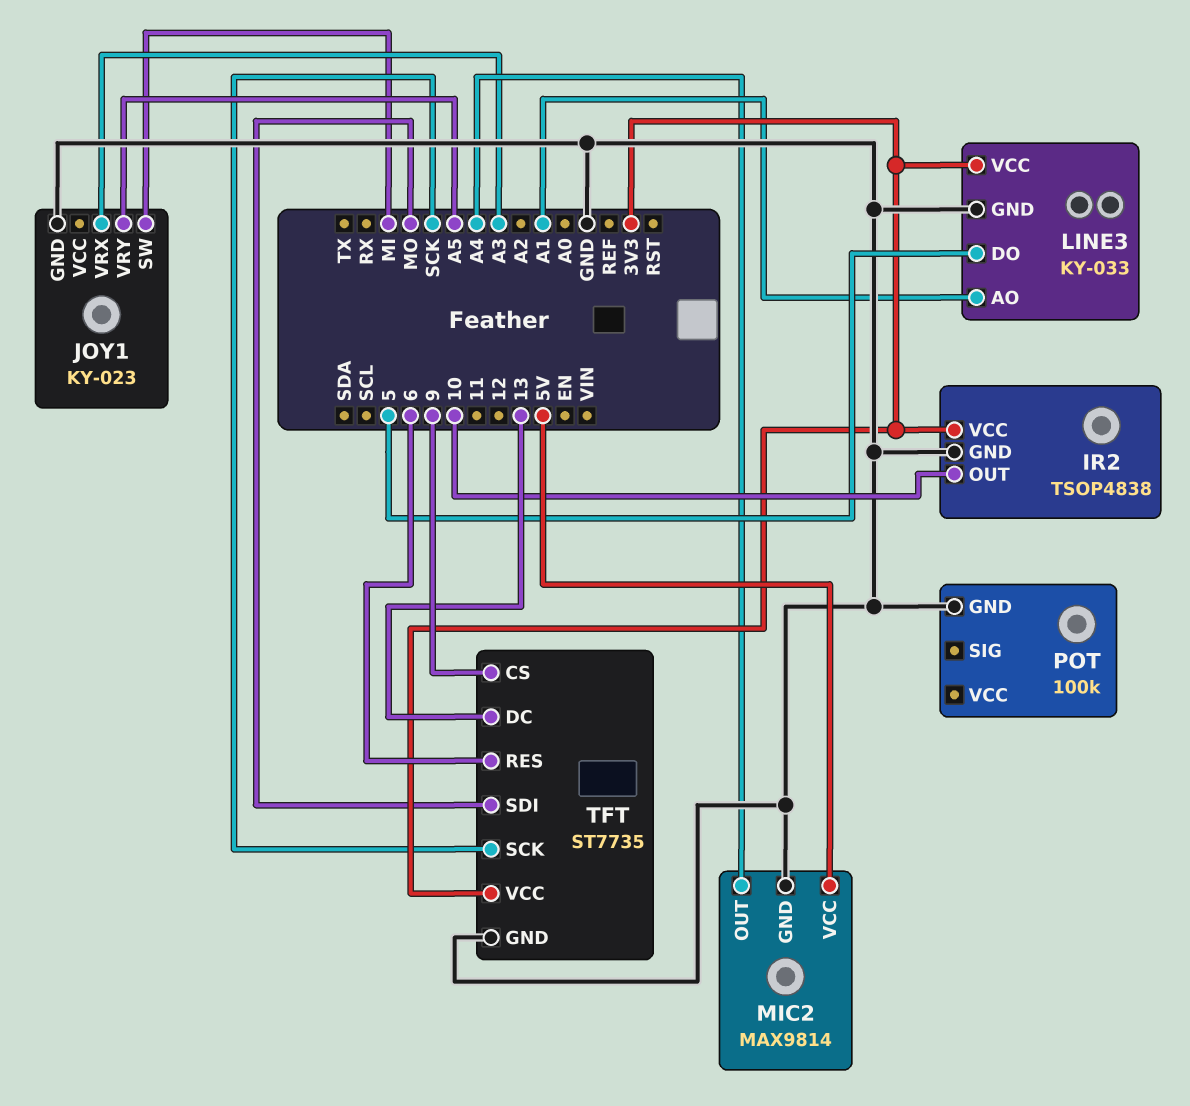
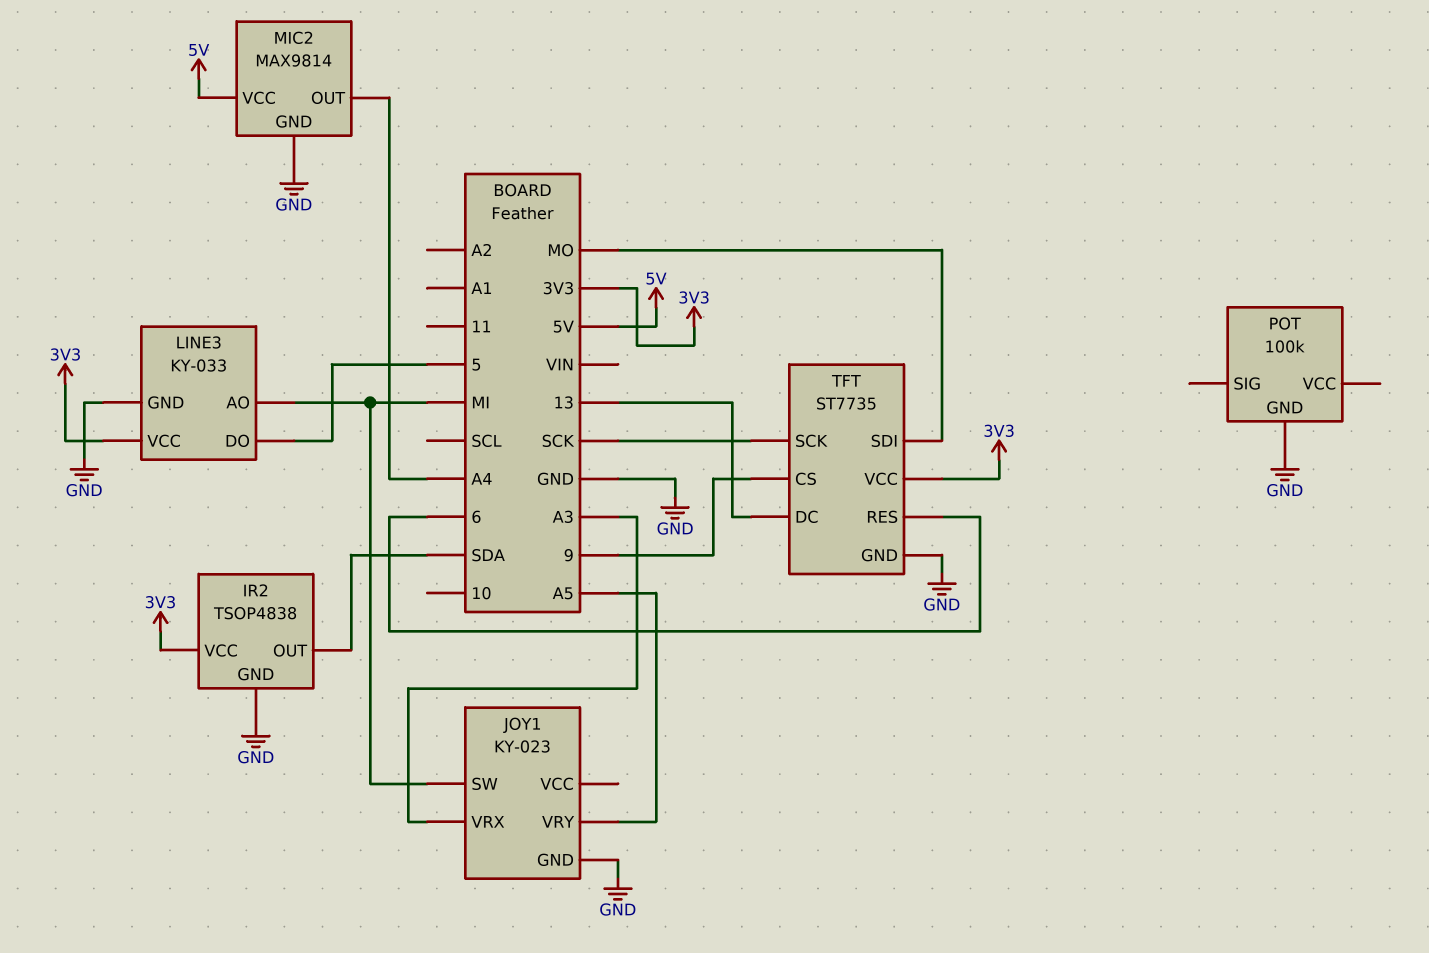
IR2 pin OUT: 10 -> SDA
LINE3 pin AO: A1 -> MI

